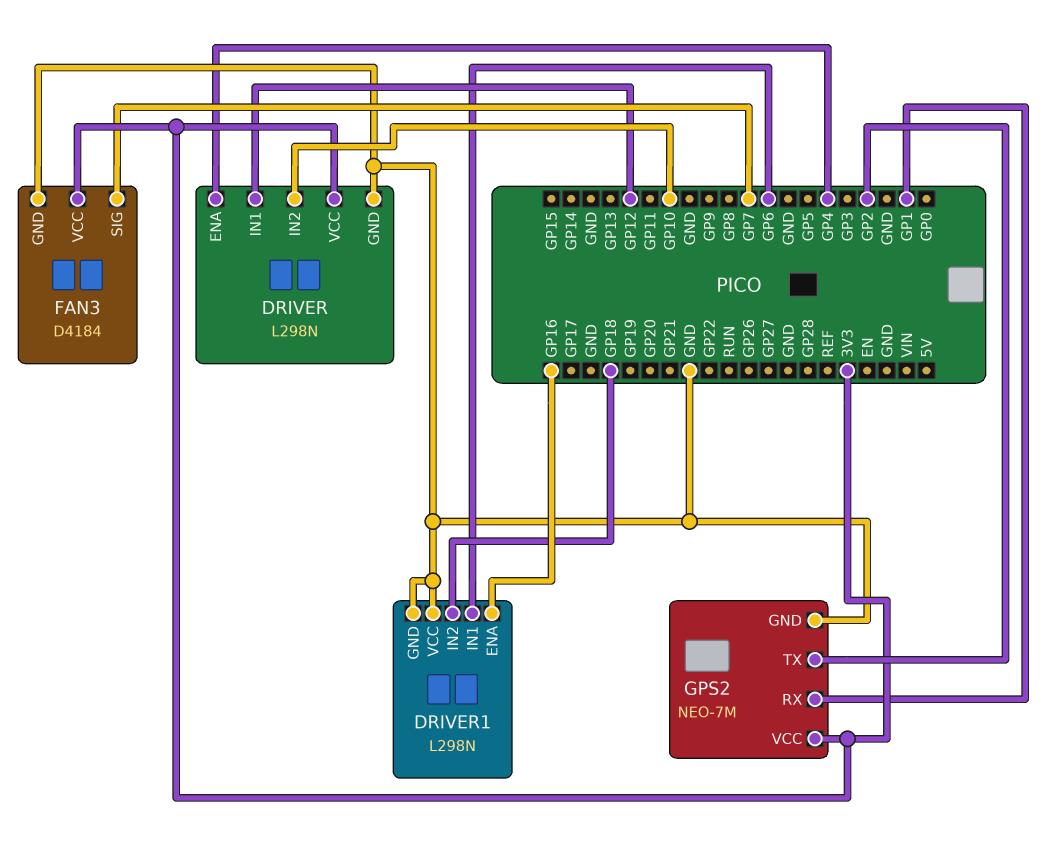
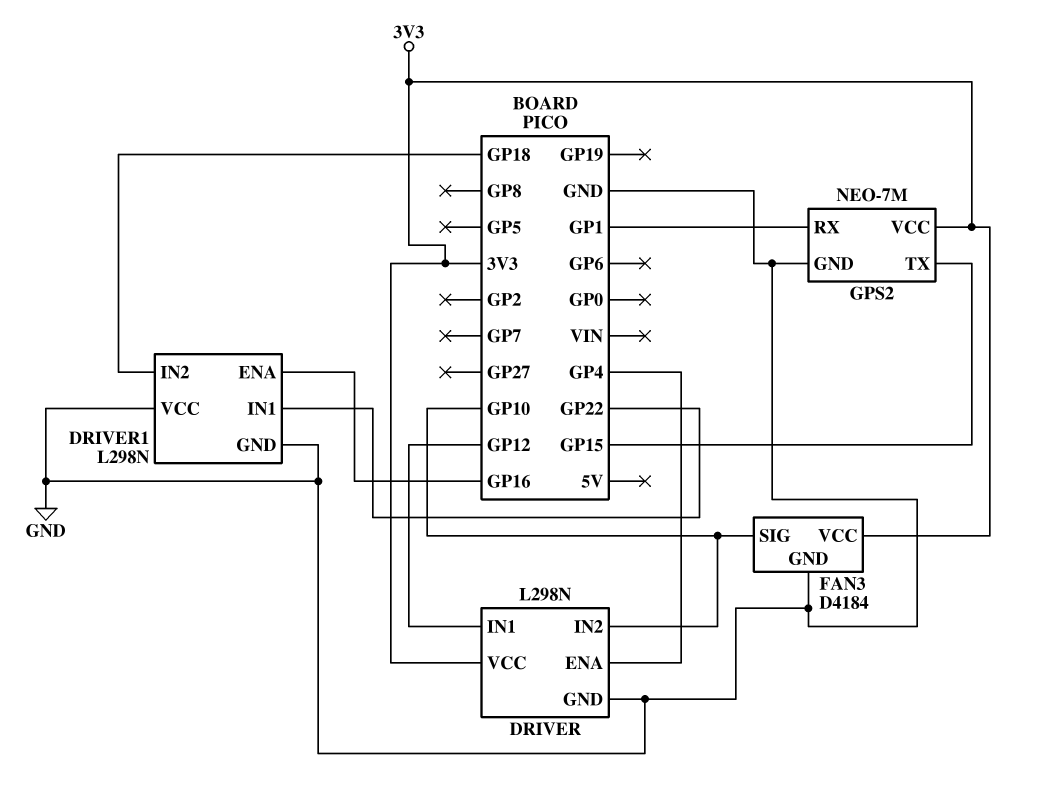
DRIVER1 pin IN1: GP6 -> GP22
FAN3 pin SIG: GP7 -> GP10
GPS2 pin TX: GP2 -> GP15

